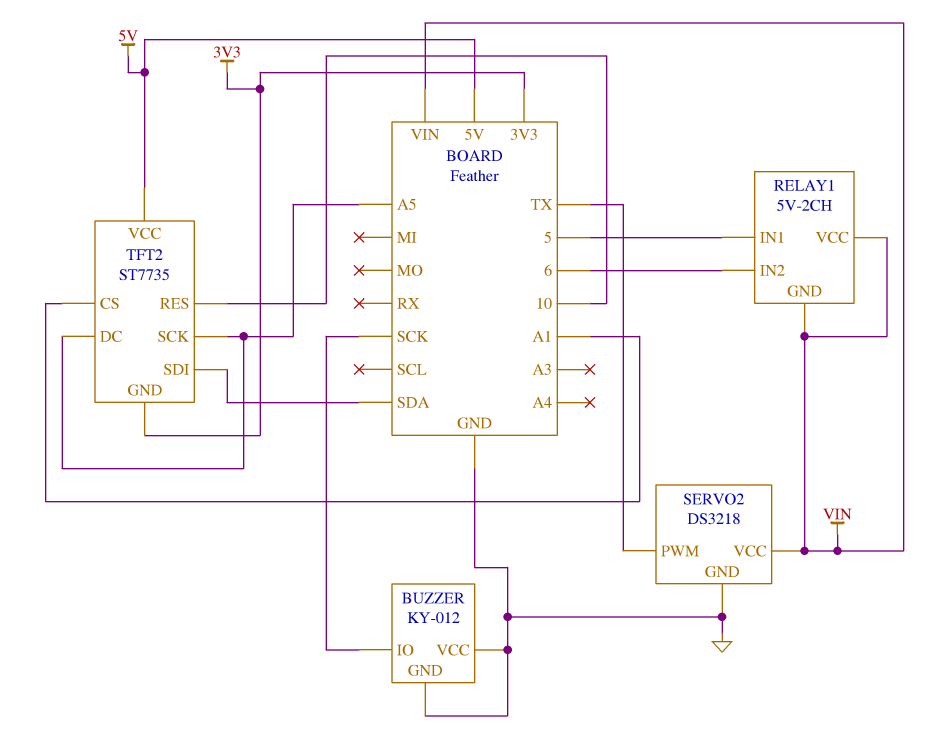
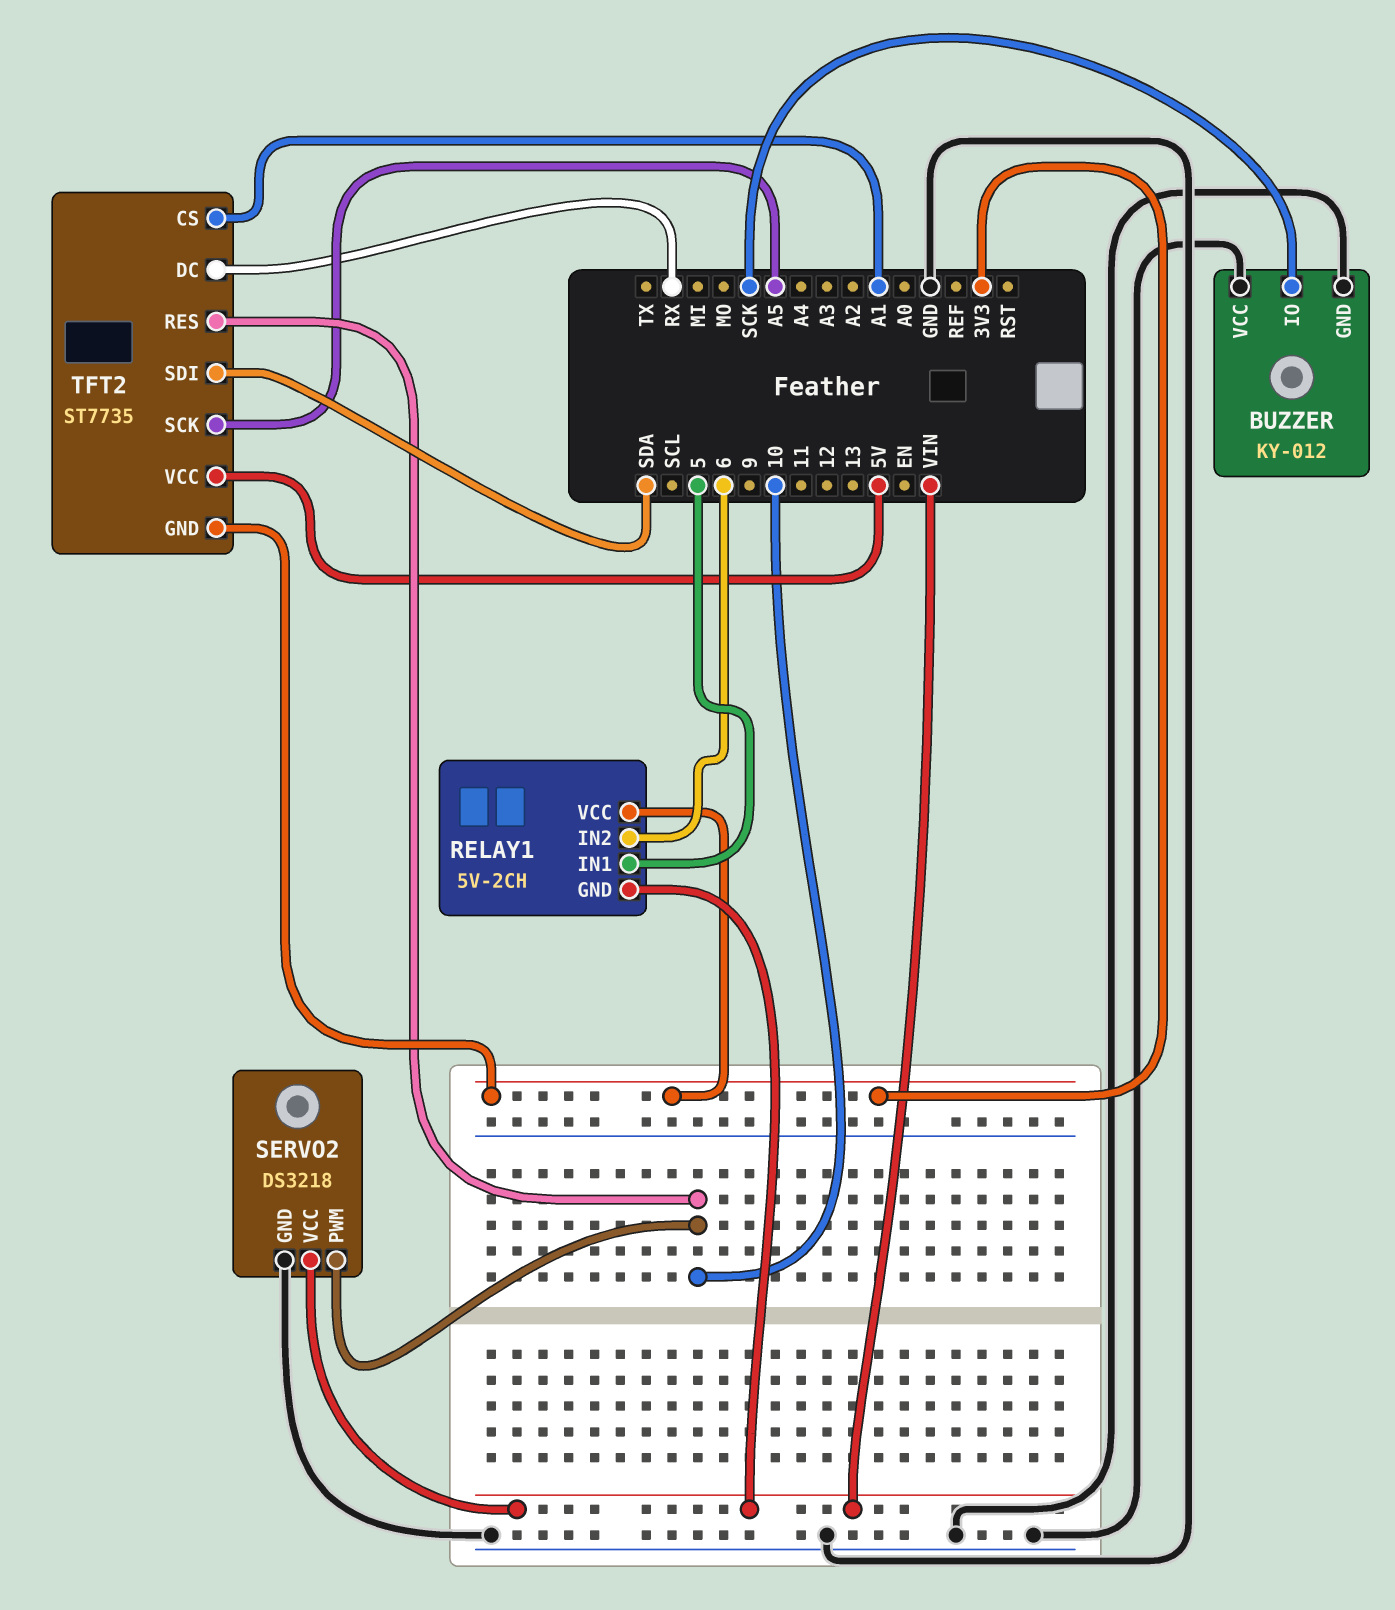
RELAY1 pin VCC: VIN -> 3V3
SERVO2 pin PWM: TX -> 10
TFT2 pin DC: A5 -> RX

